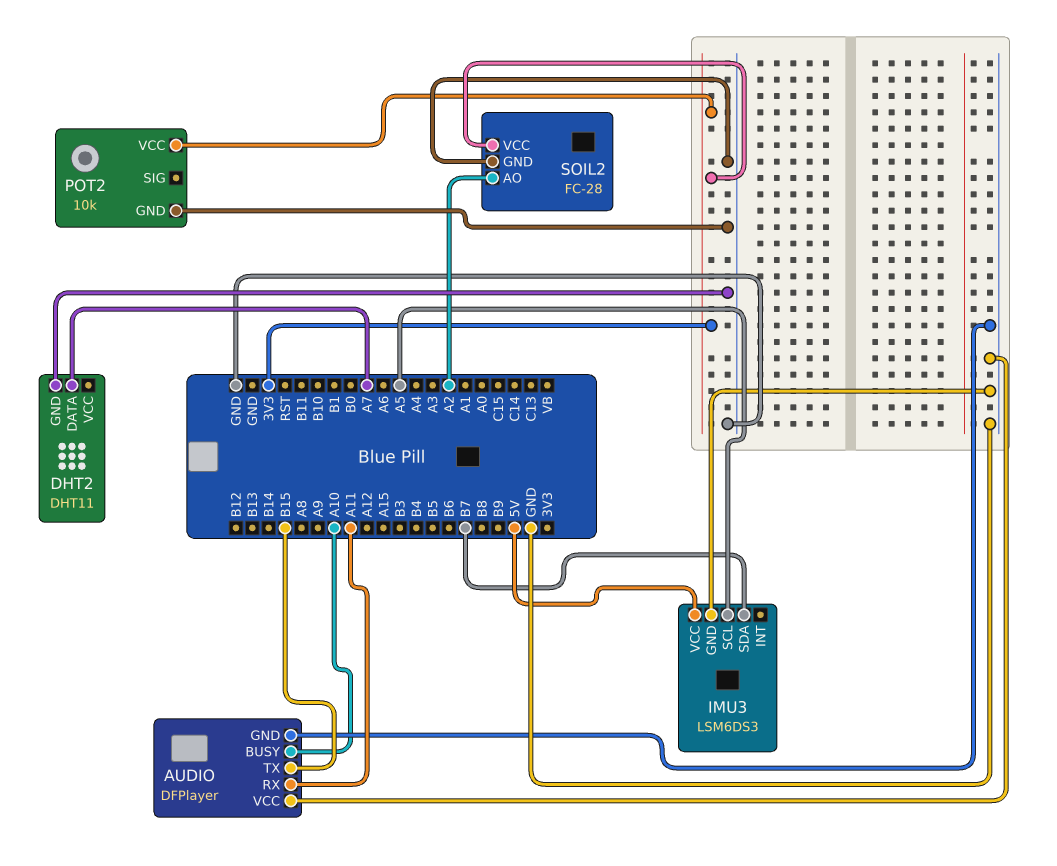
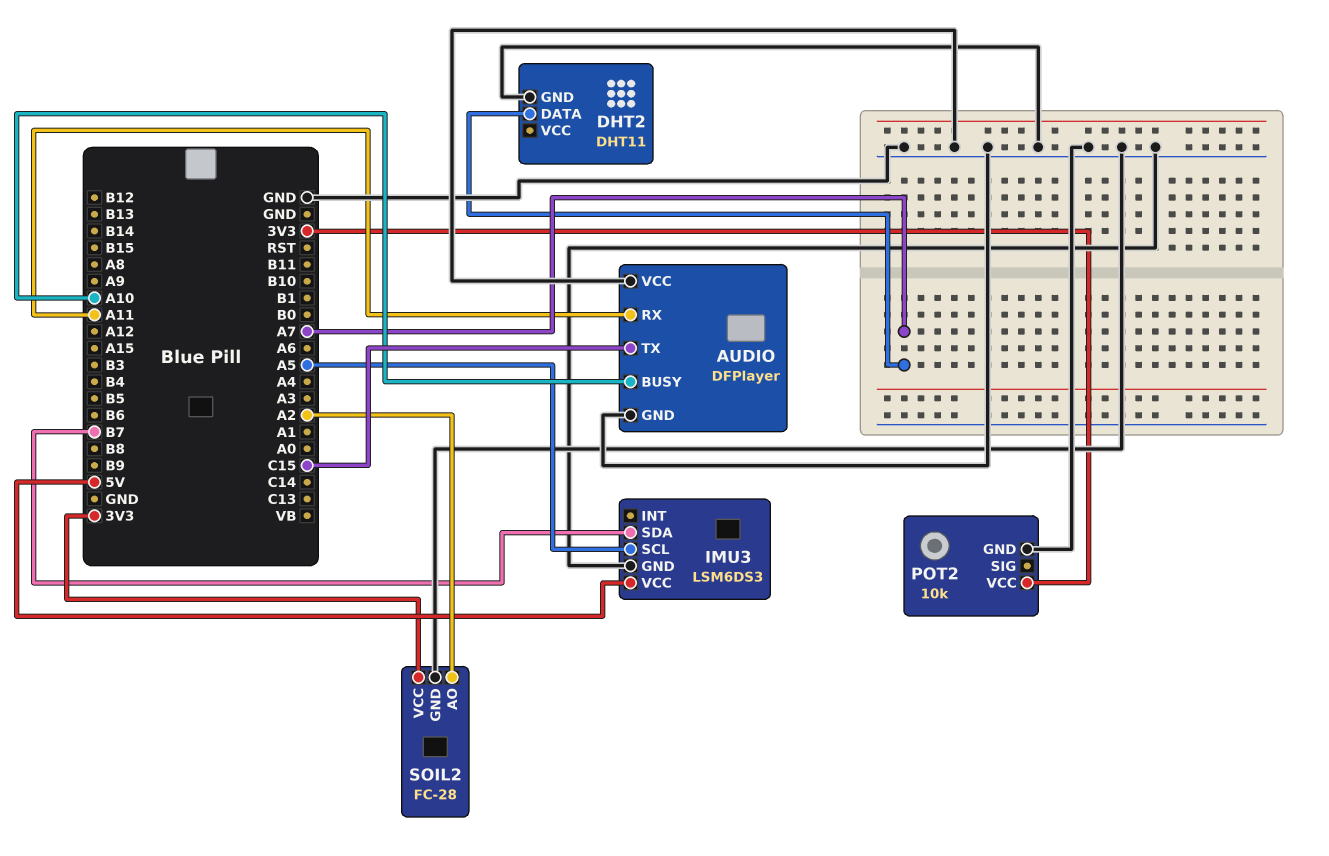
AUDIO pin TX: B15 -> C15

